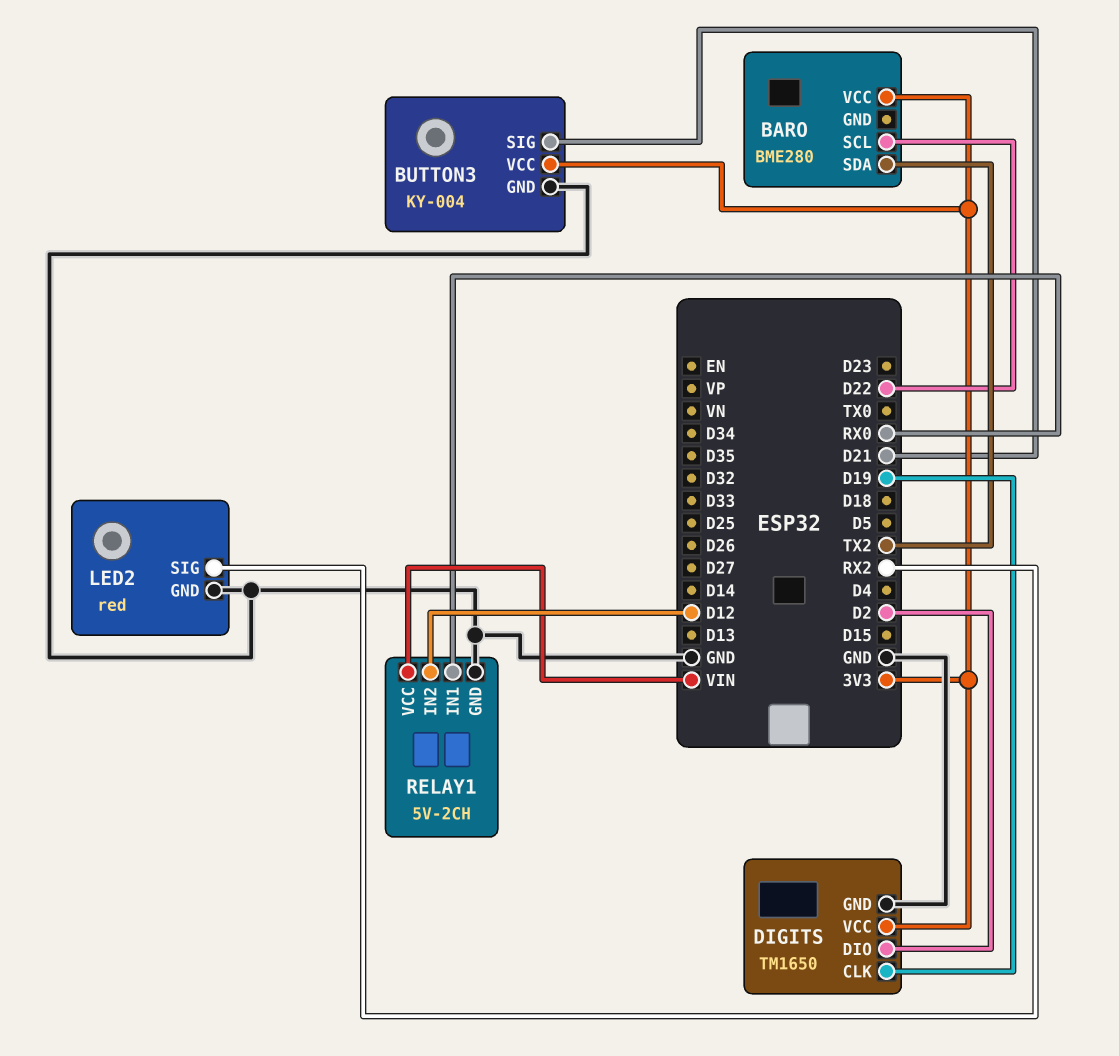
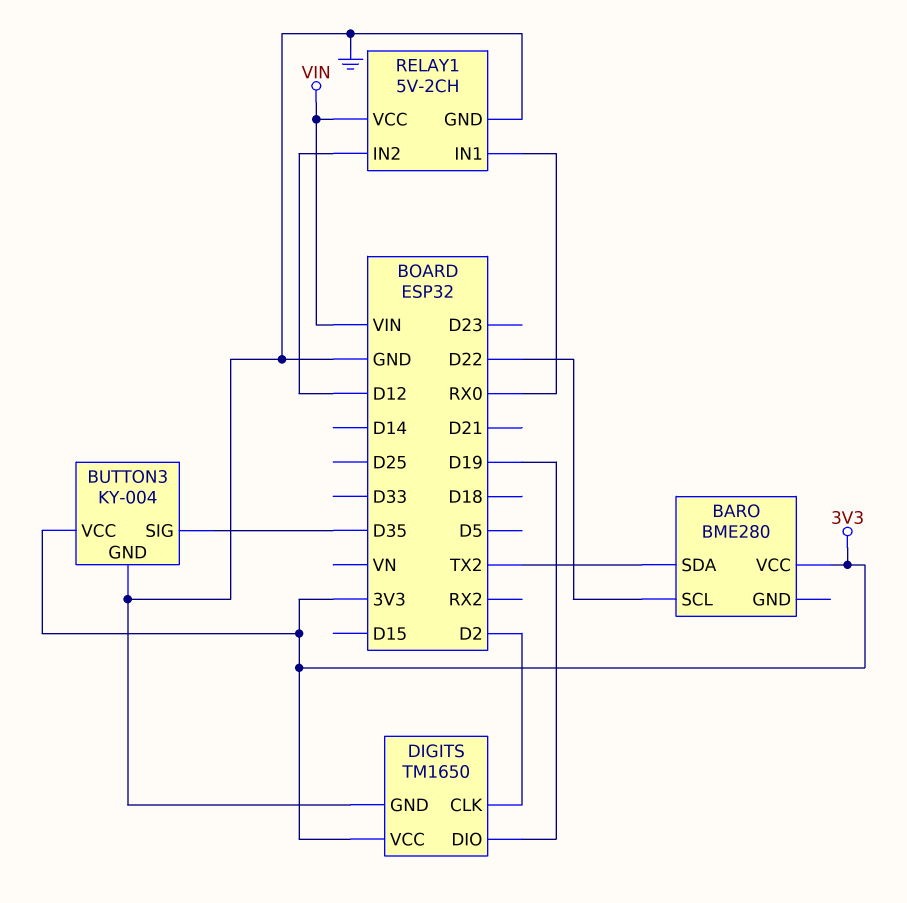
BUTTON3 pin SIG: D21 -> D35
DIGITS pin CLK: D19 -> D2
DIGITS pin DIO: D2 -> D19
LED2: red -> none
LED2 pin GND: GND -> none
LED2 pin SIG: RX2 -> none

